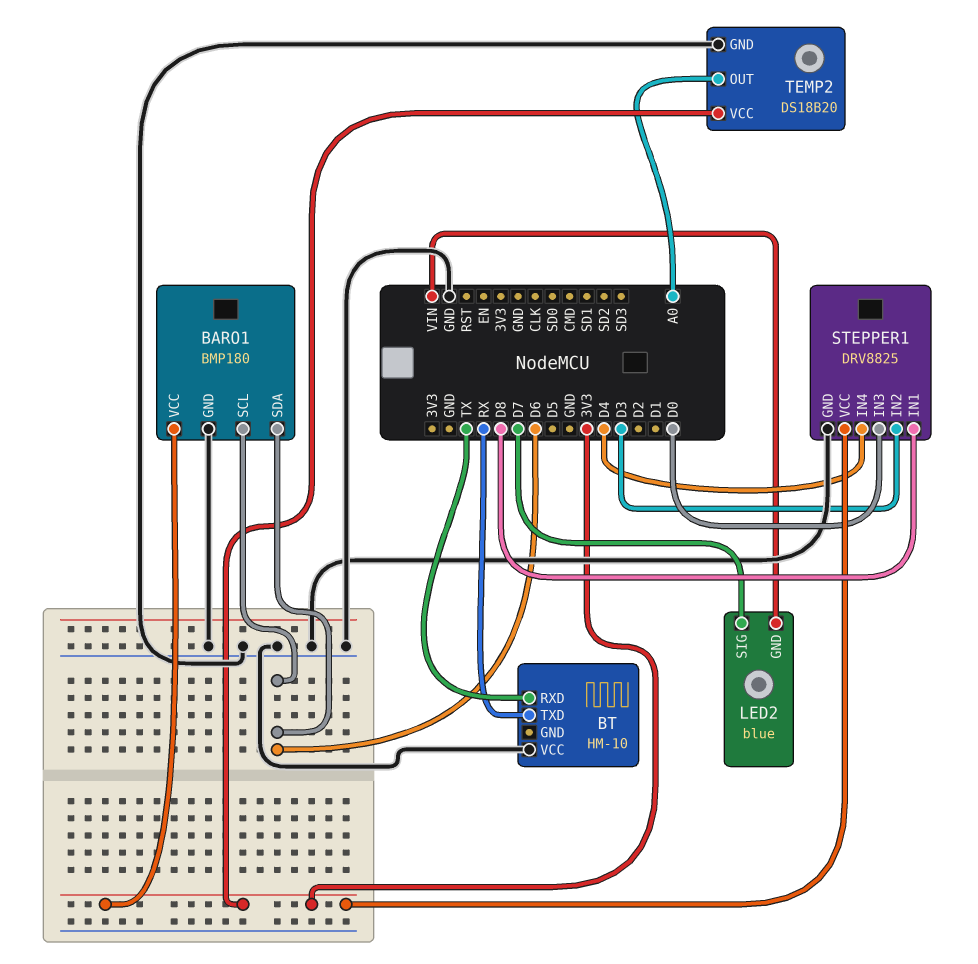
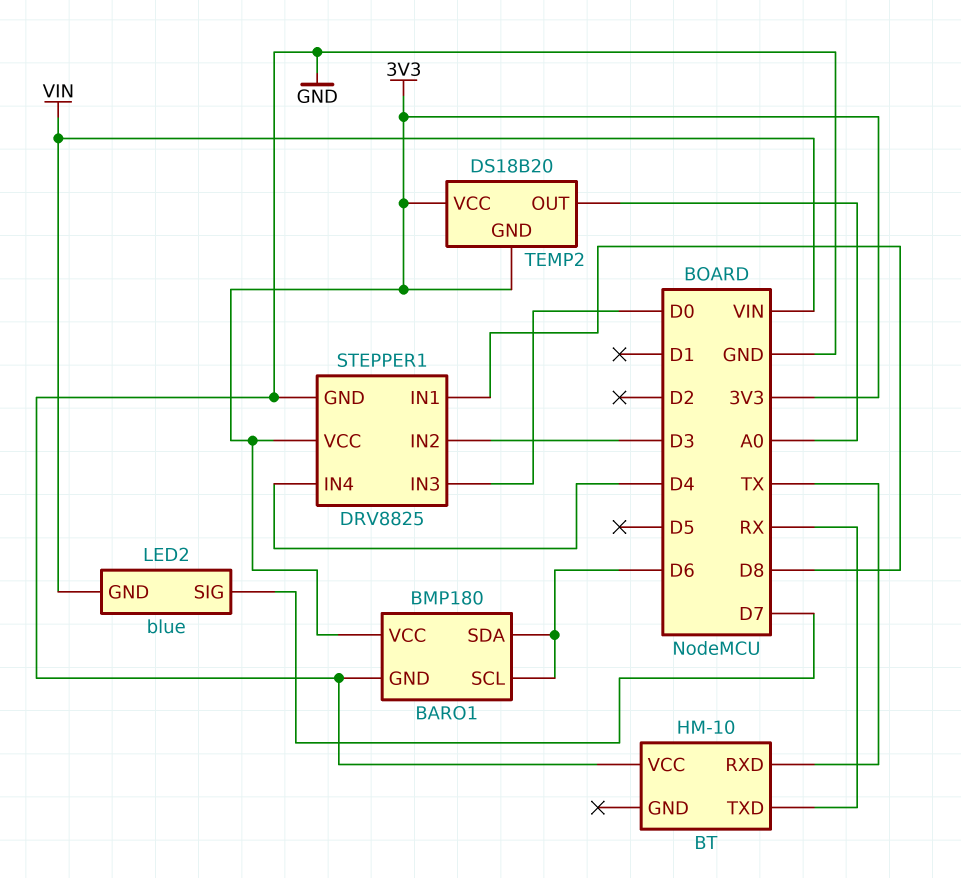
TEMP2 pin GND: GND -> 3V3

